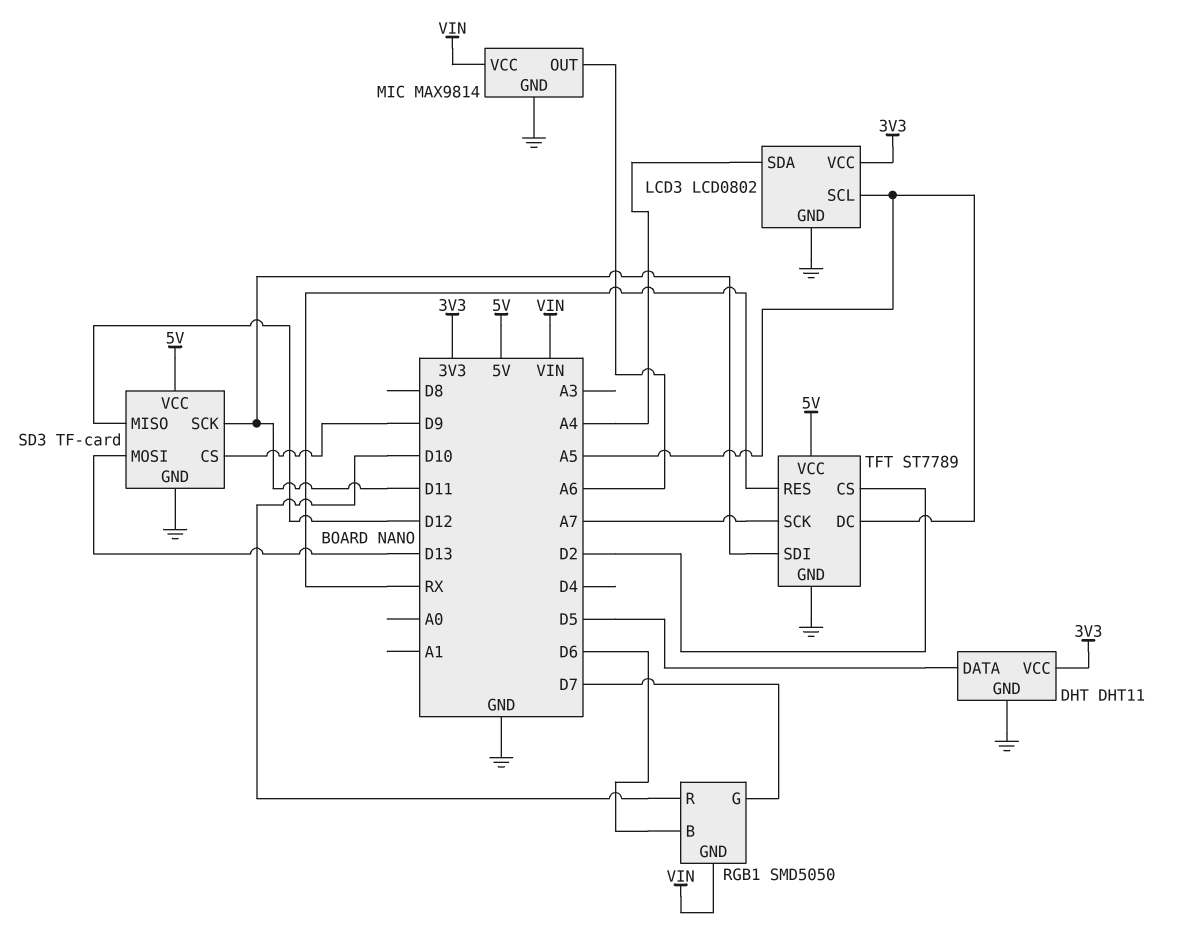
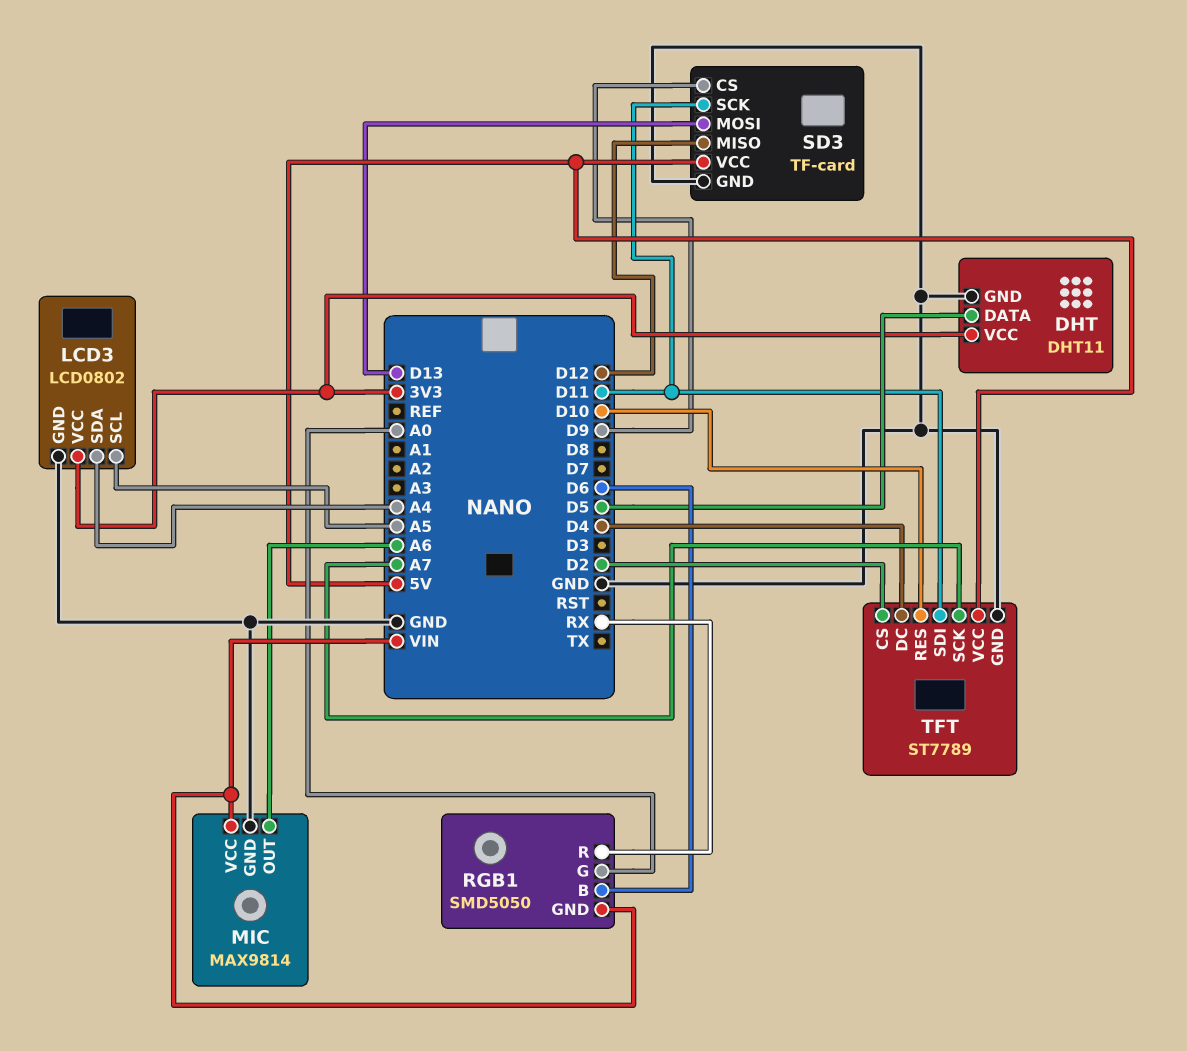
RGB1 pin G: D7 -> A0
RGB1 pin R: D10 -> RX
TFT pin DC: A5 -> D4
TFT pin RES: RX -> D10

